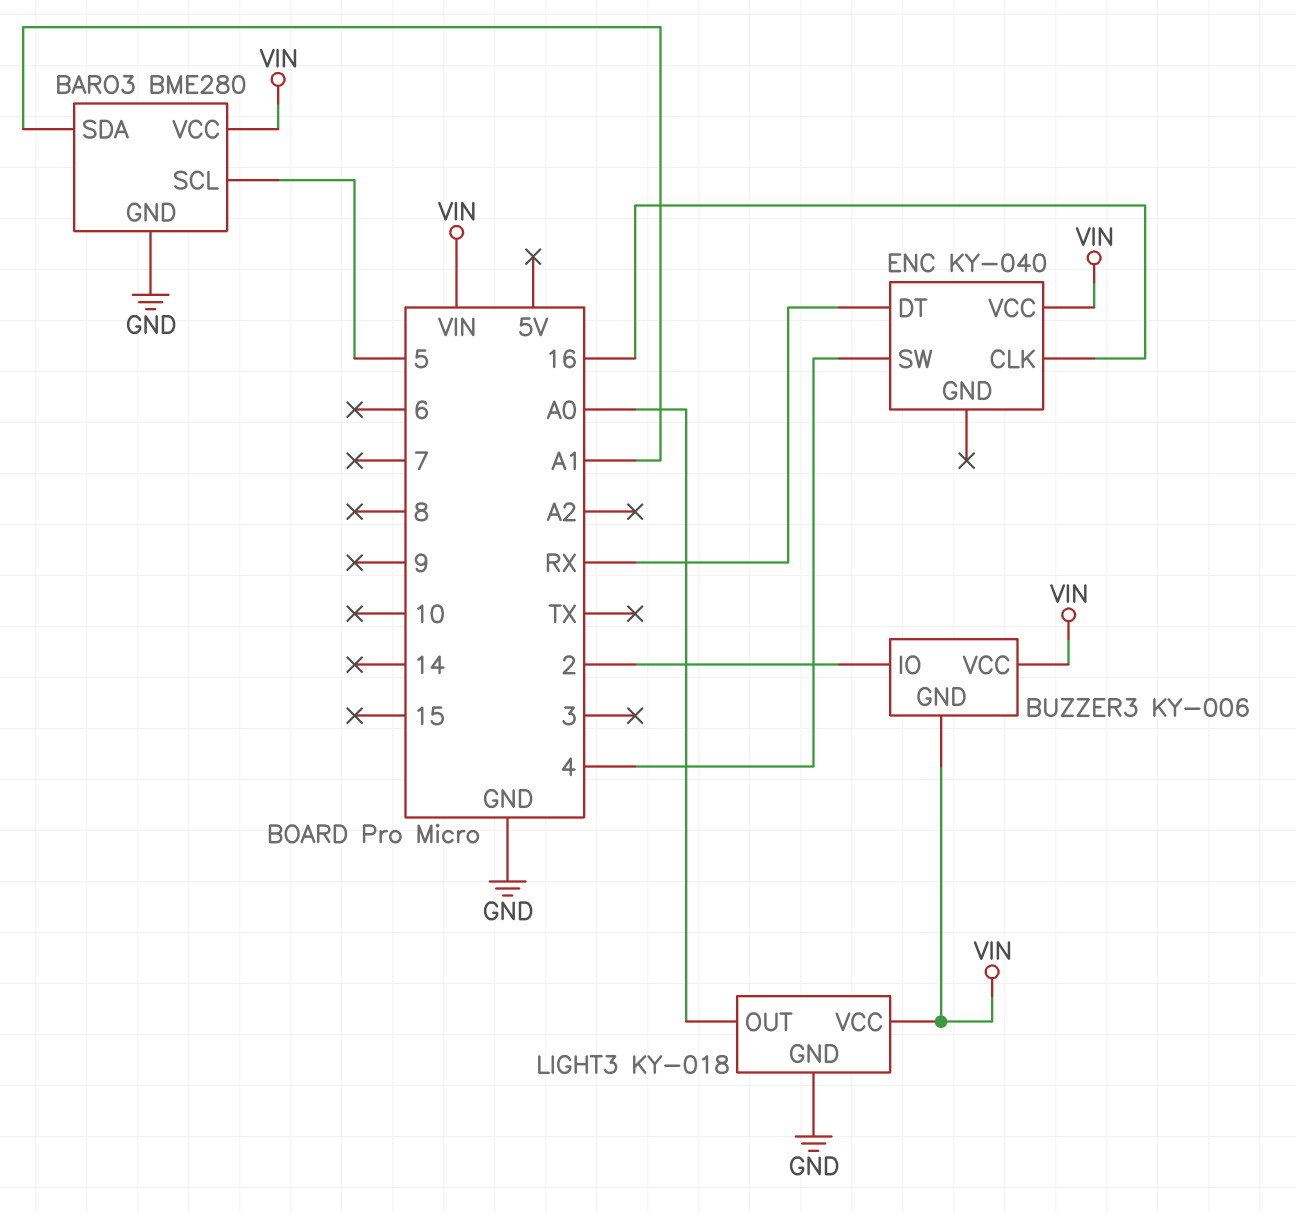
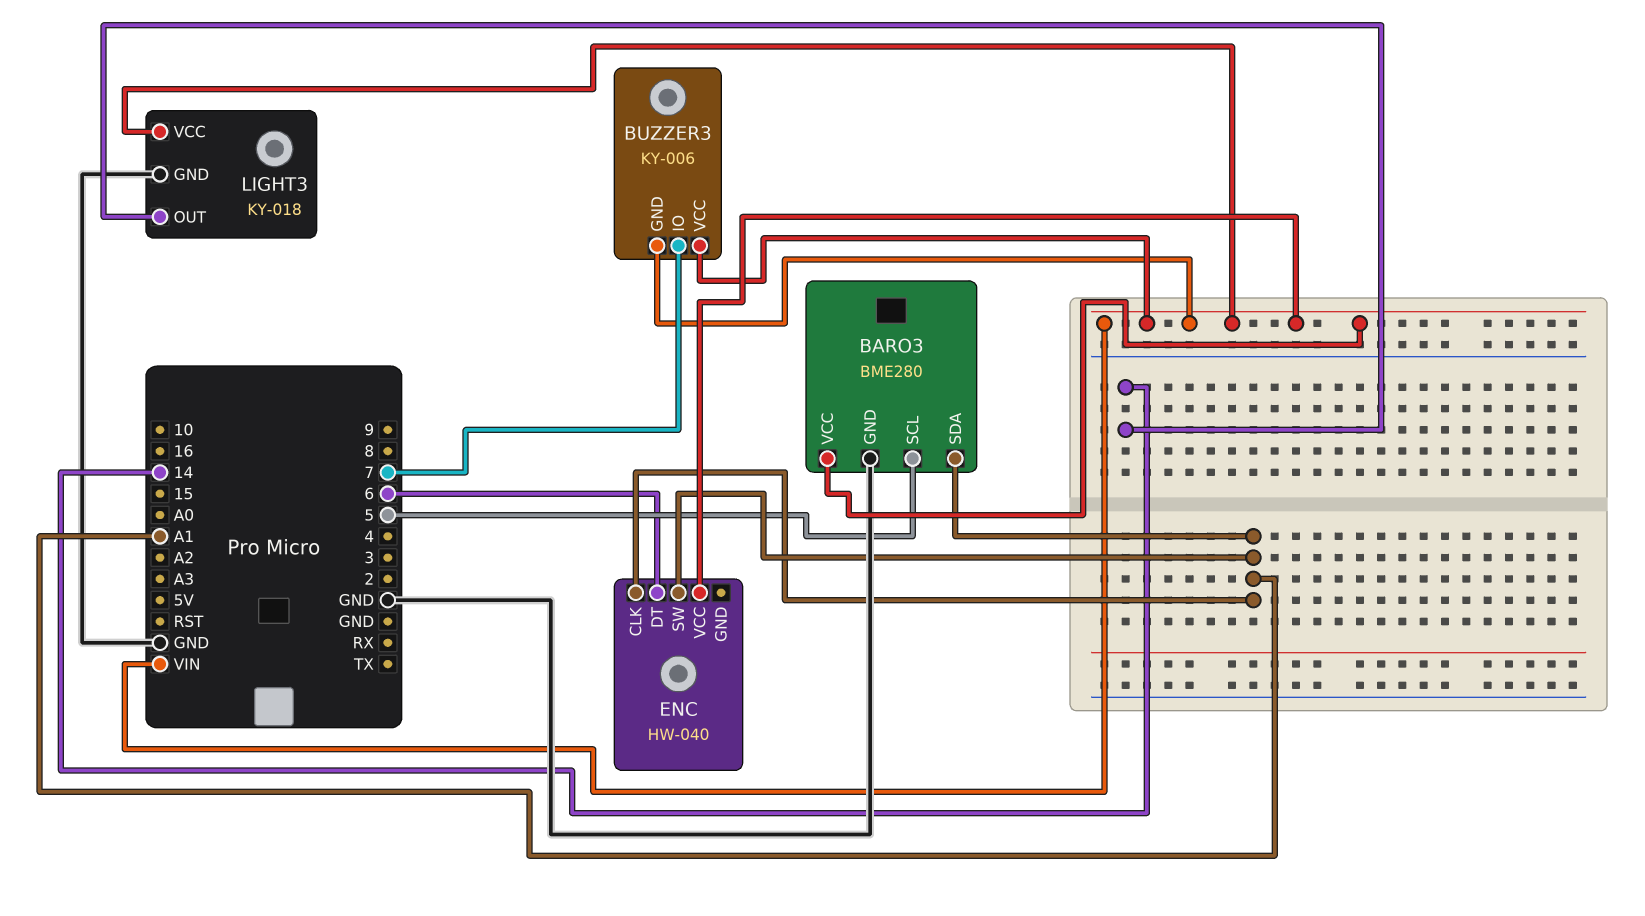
BUZZER3 pin IO: 2 -> 7
ENC: KY-040 -> HW-040
ENC pin CLK: 16 -> A1
ENC pin DT: RX -> 6
ENC pin SW: 4 -> A1
LIGHT3 pin OUT: A0 -> 14

